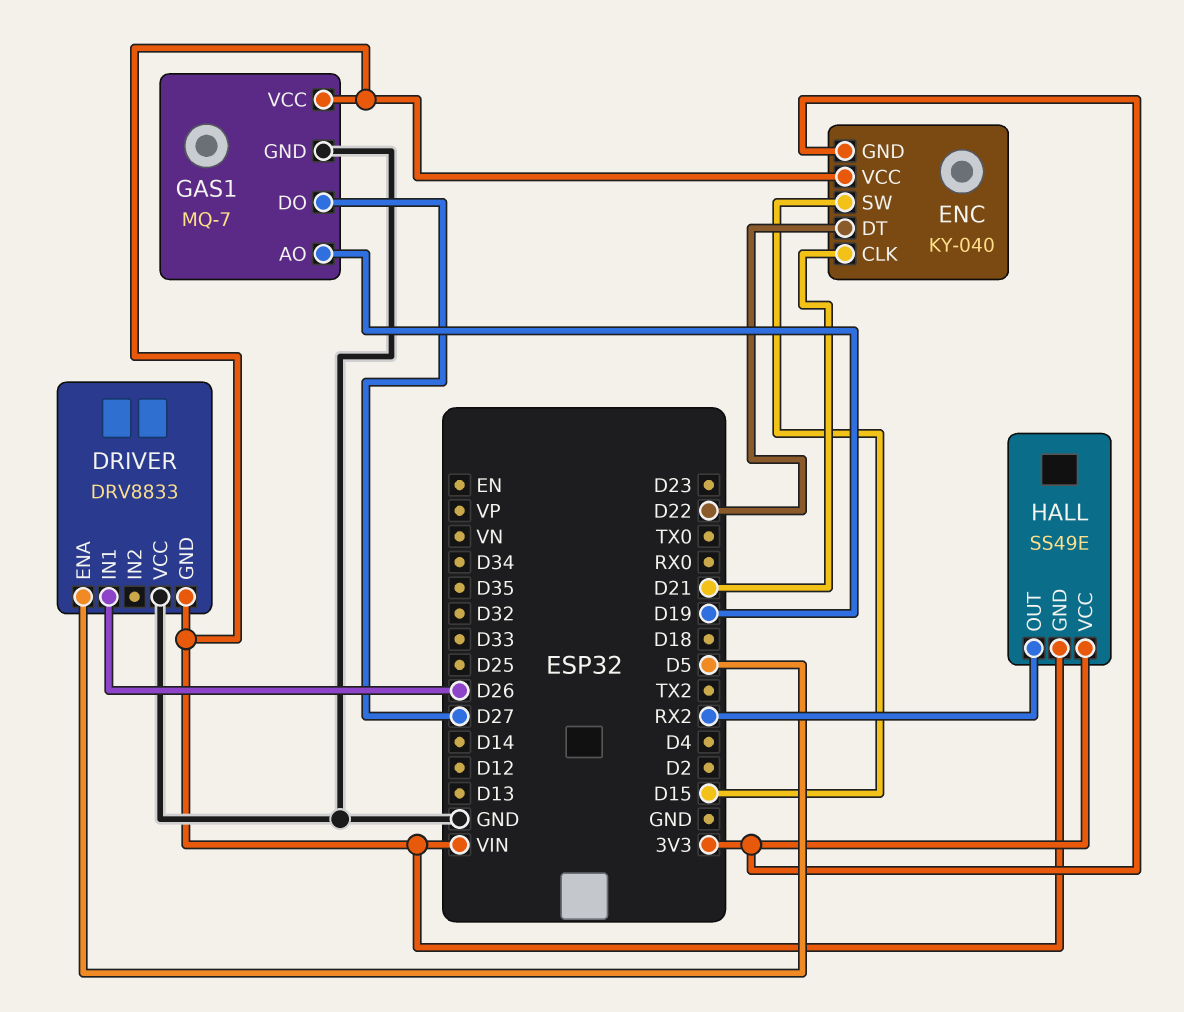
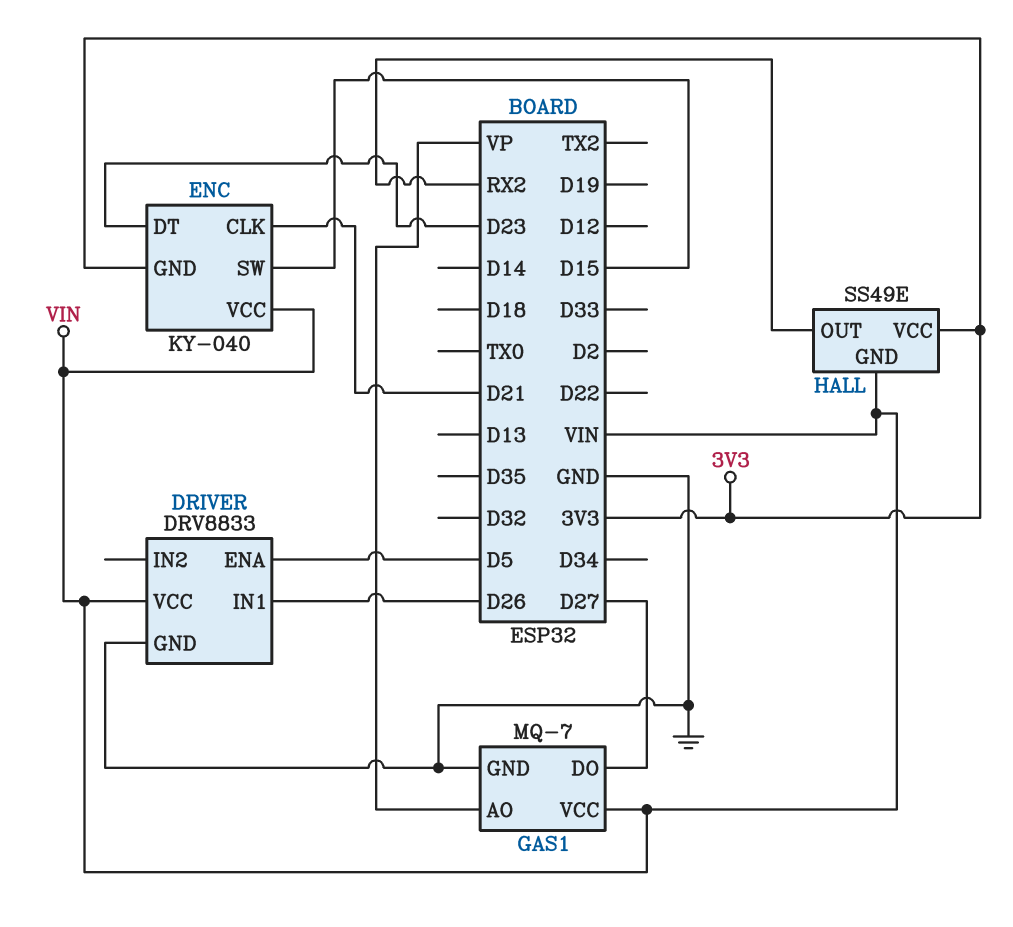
DRIVER pin GND: VIN -> GND
DRIVER pin VCC: GND -> VIN
ENC pin DT: D22 -> D23
GAS1 pin AO: D19 -> VP

